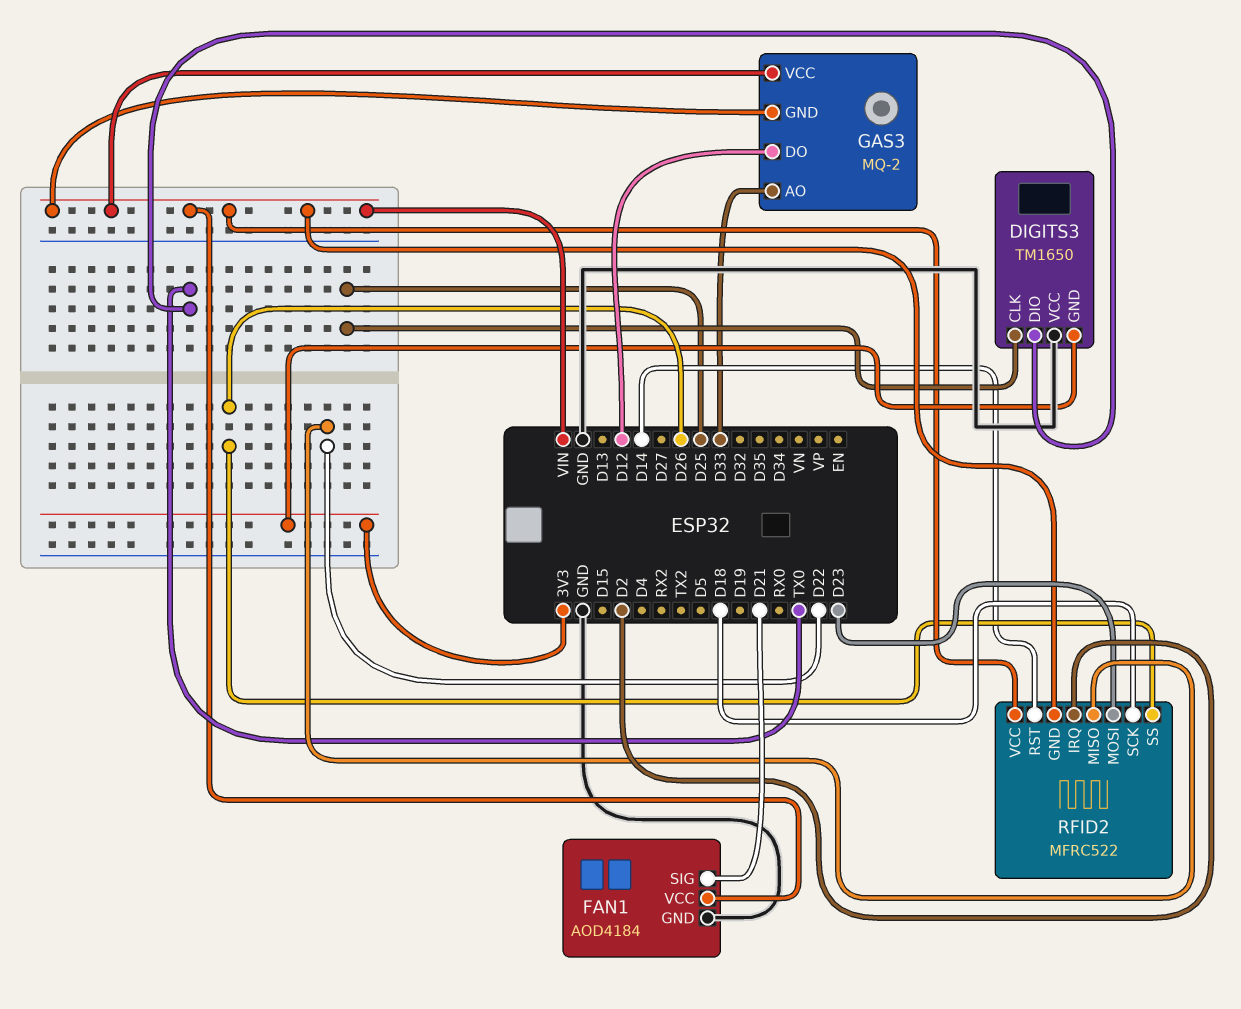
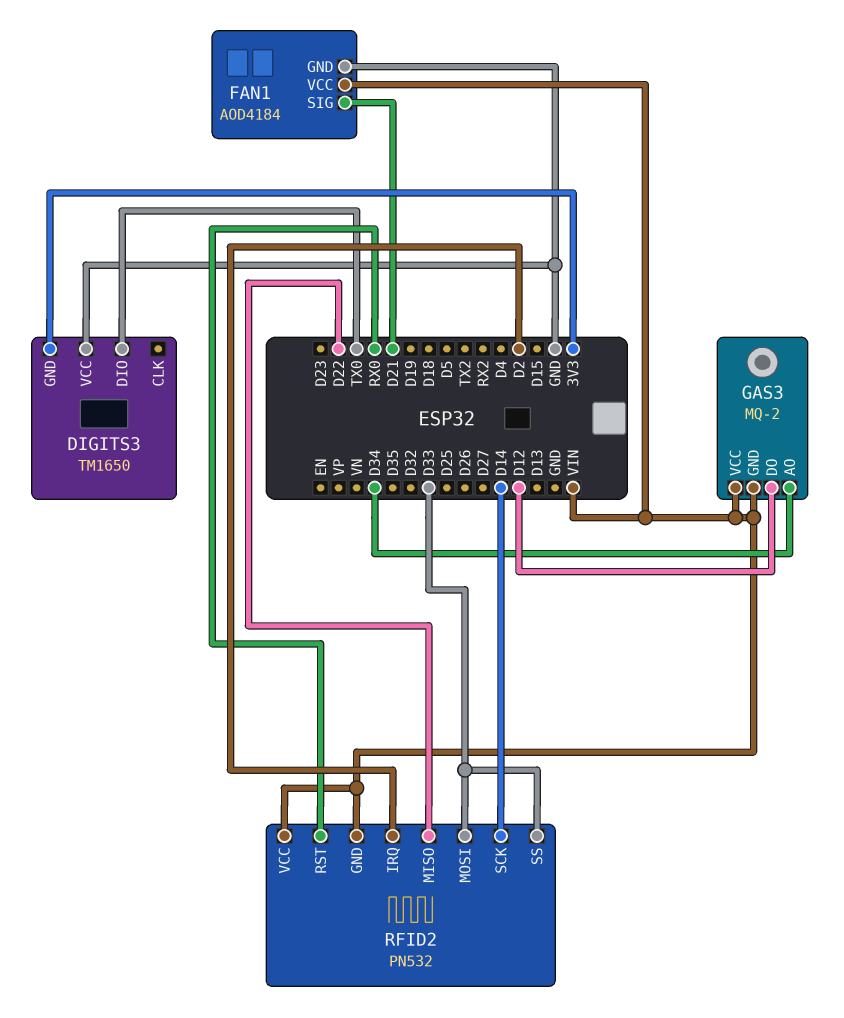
DIGITS3 pin CLK: D25 -> none
GAS3 pin AO: D33 -> D34
RFID2: MFRC522 -> PN532
RFID2 pin MOSI: D23 -> D33
RFID2 pin RST: D14 -> RX0
RFID2 pin SCK: D18 -> D14
RFID2 pin SS: D26 -> D33

